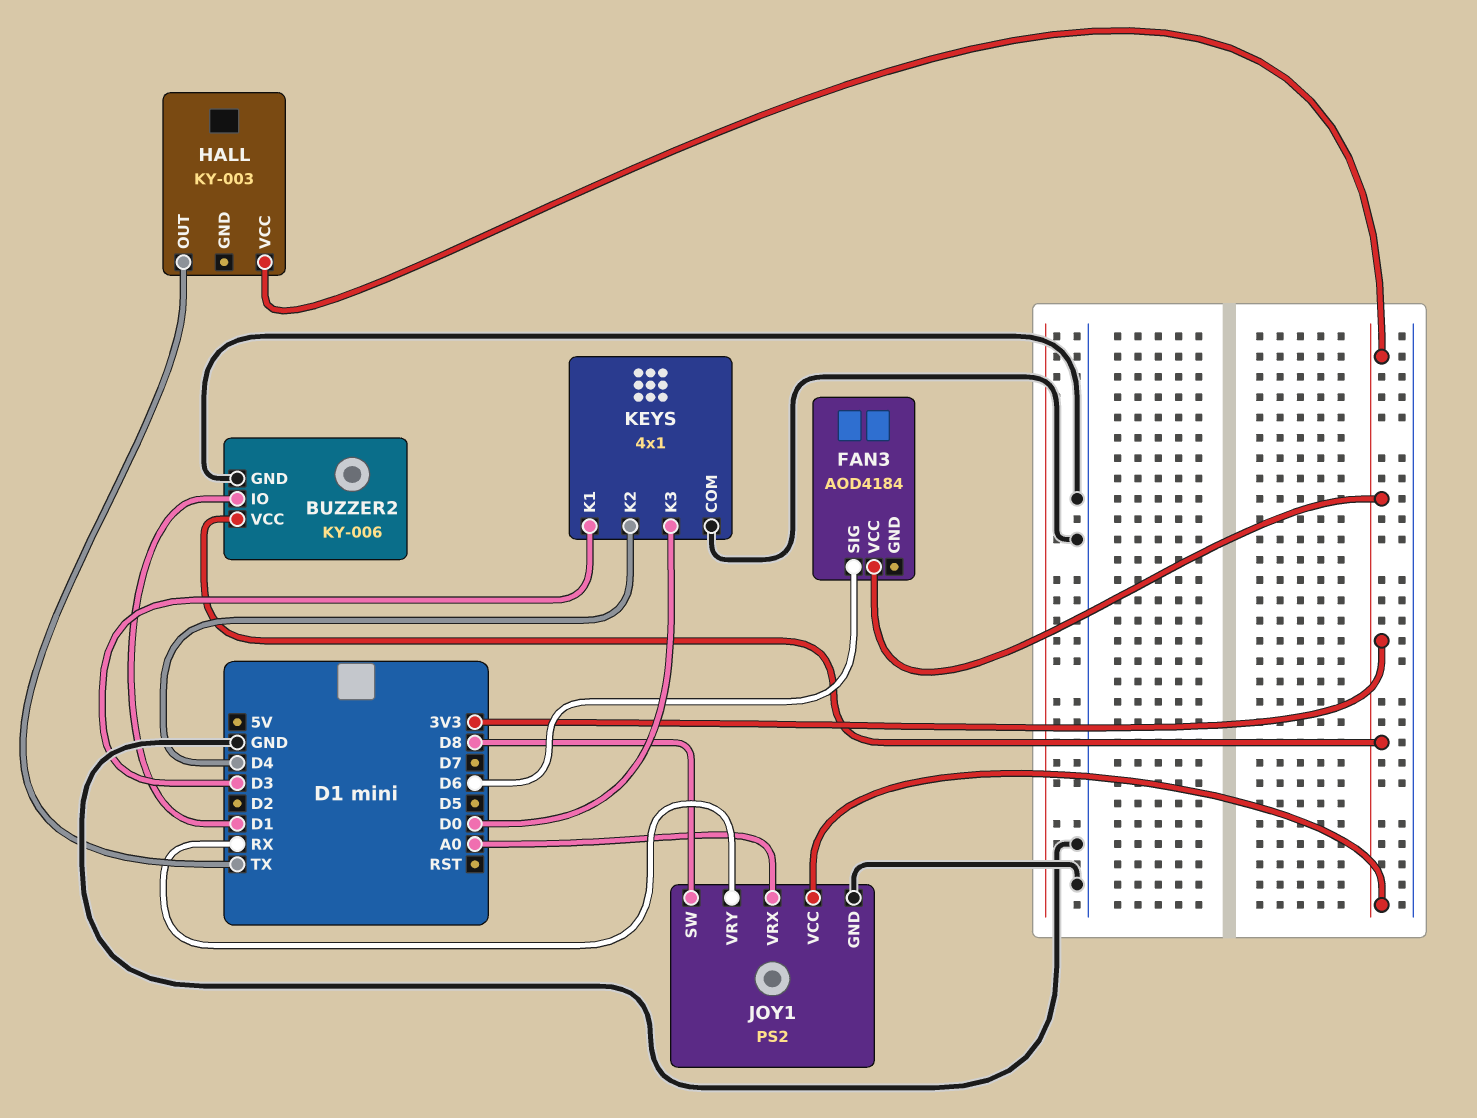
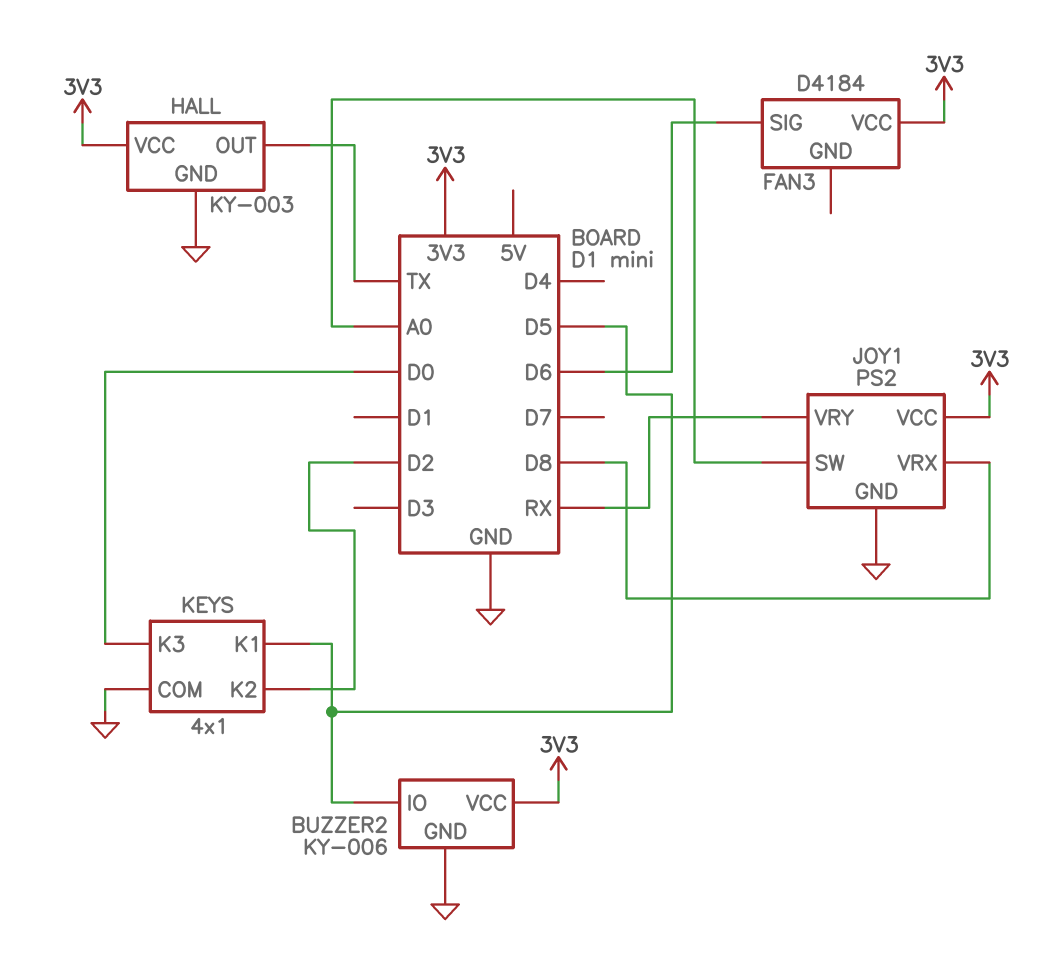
BUZZER2 pin IO: D1 -> D5
FAN3: AOD4184 -> D4184
HALL pin GND: none -> GND
JOY1 pin SW: D8 -> A0
JOY1 pin VRX: A0 -> D8
KEYS pin K1: D3 -> D5
KEYS pin K2: D4 -> D2

